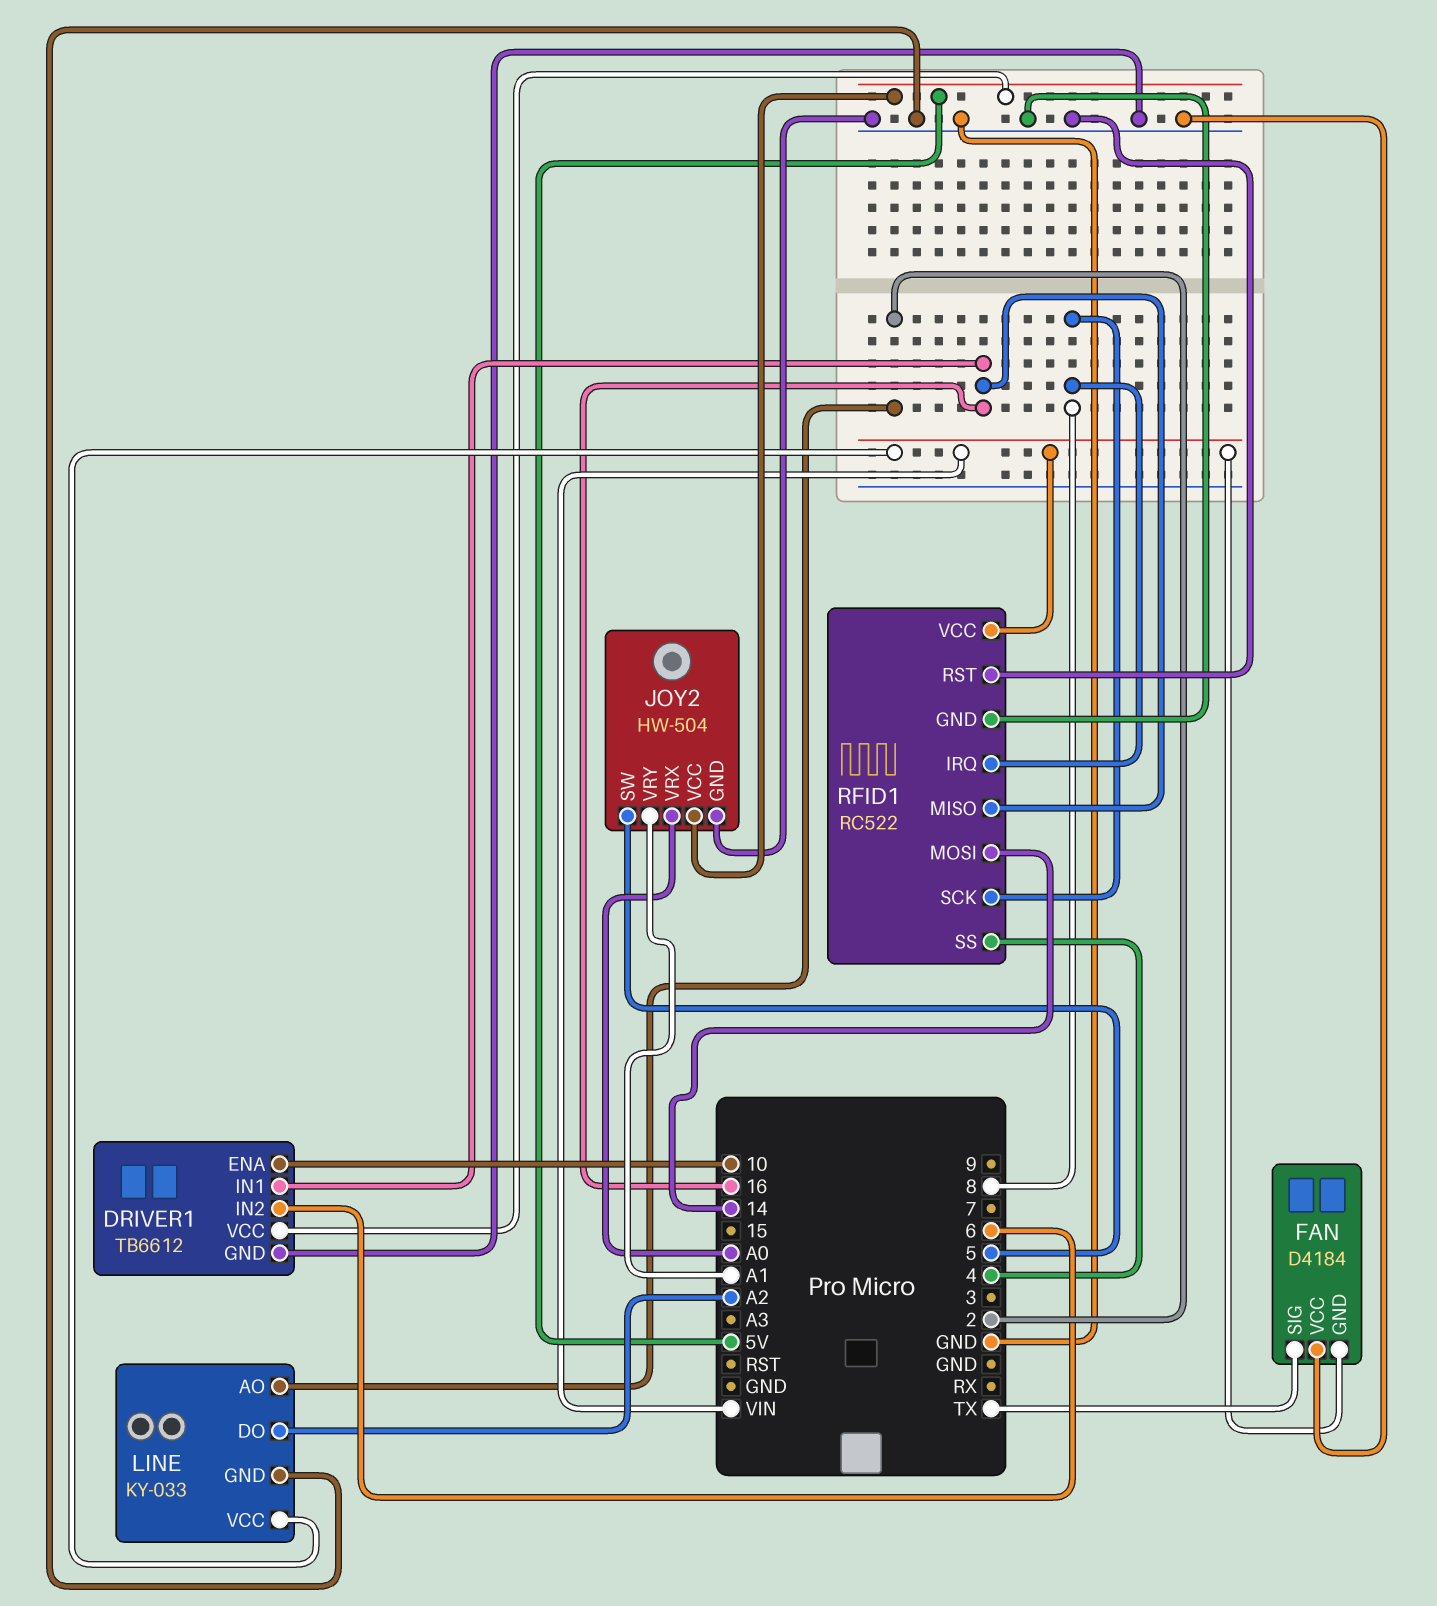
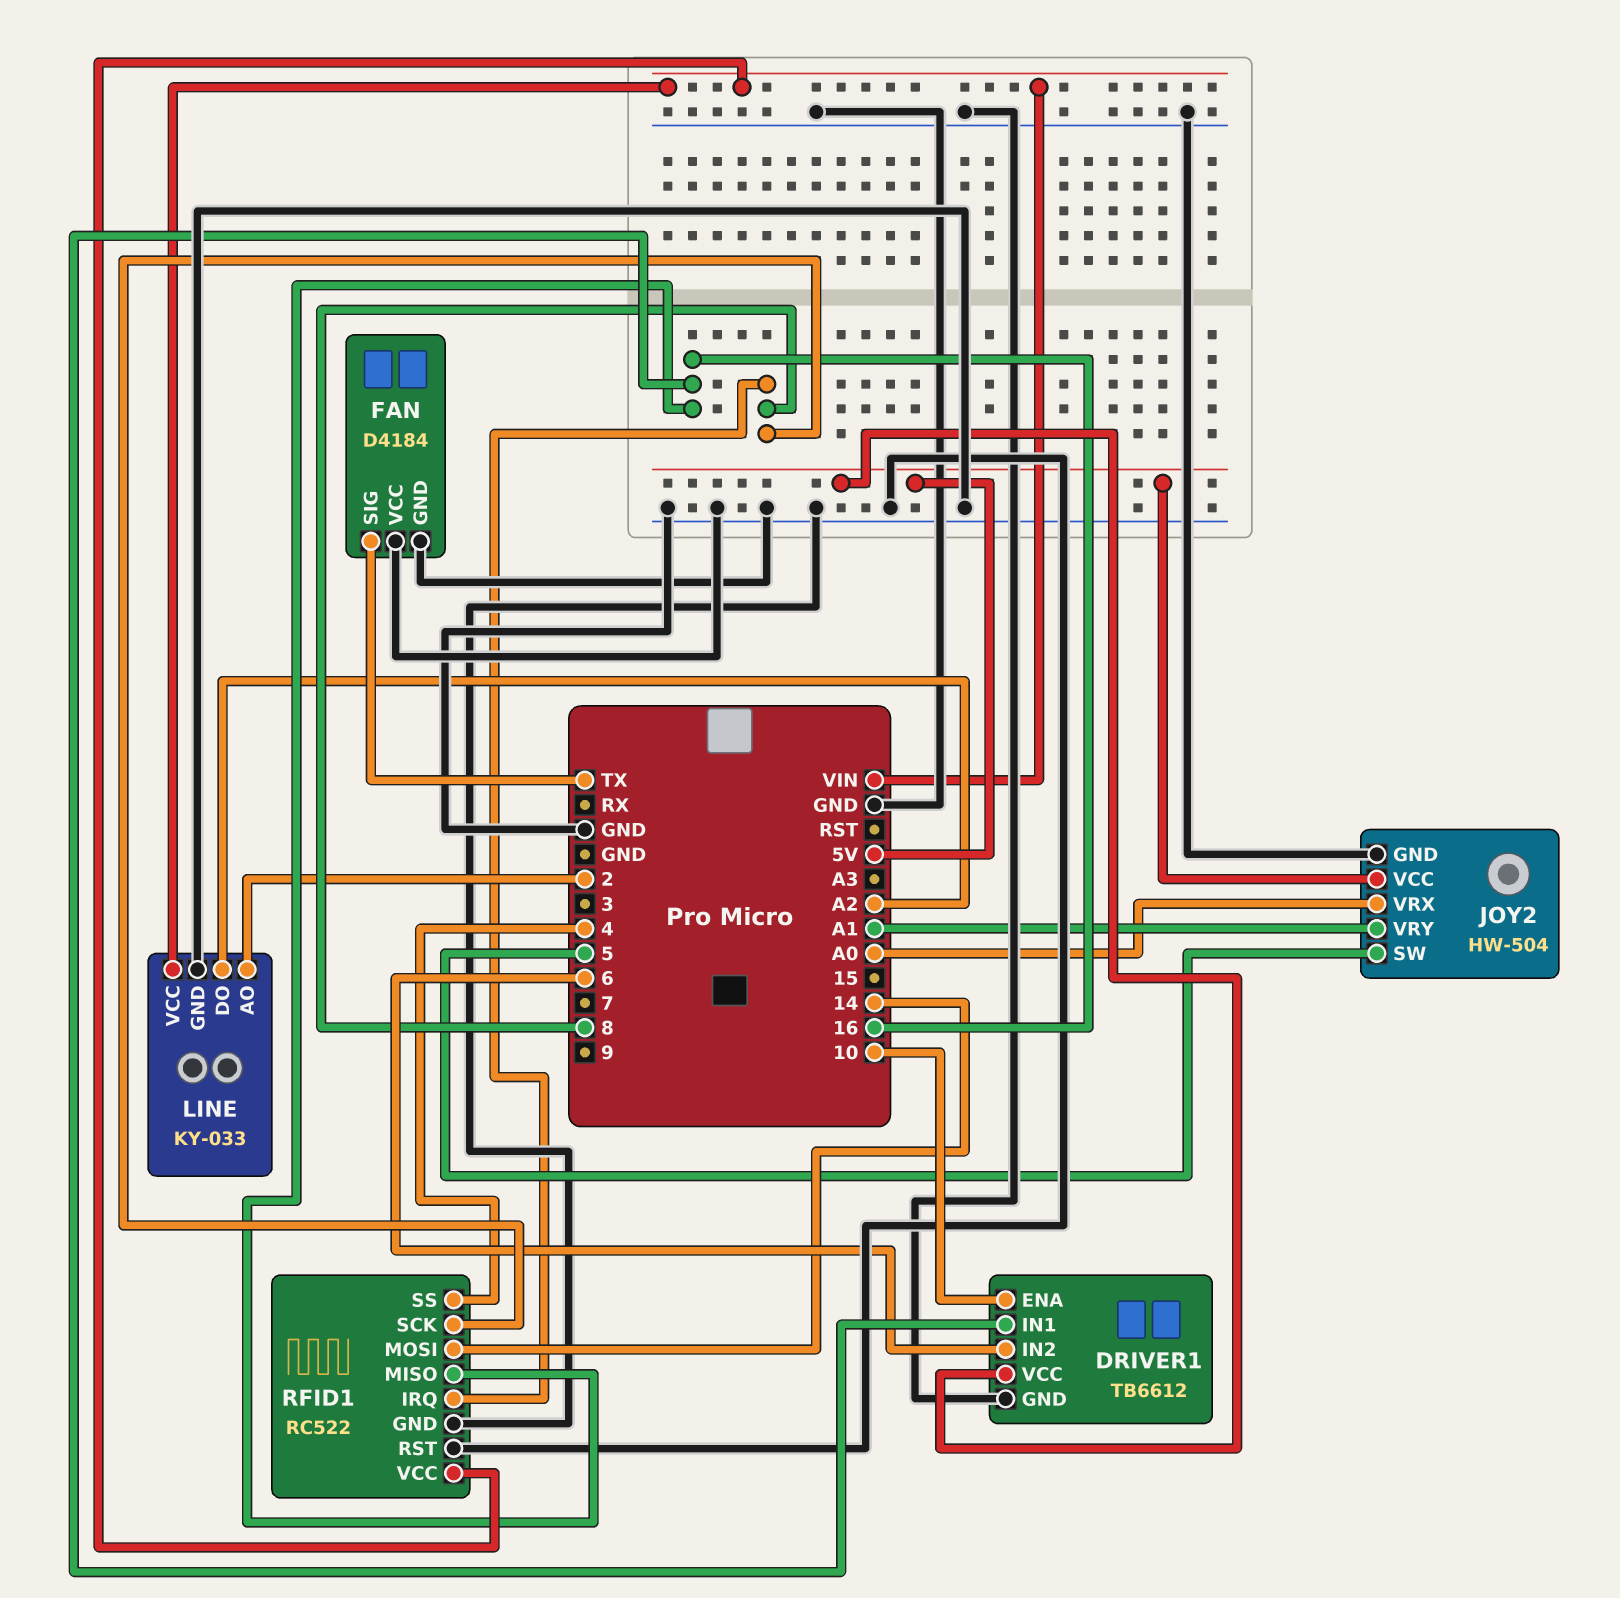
FAN pin GND: VIN -> GND

